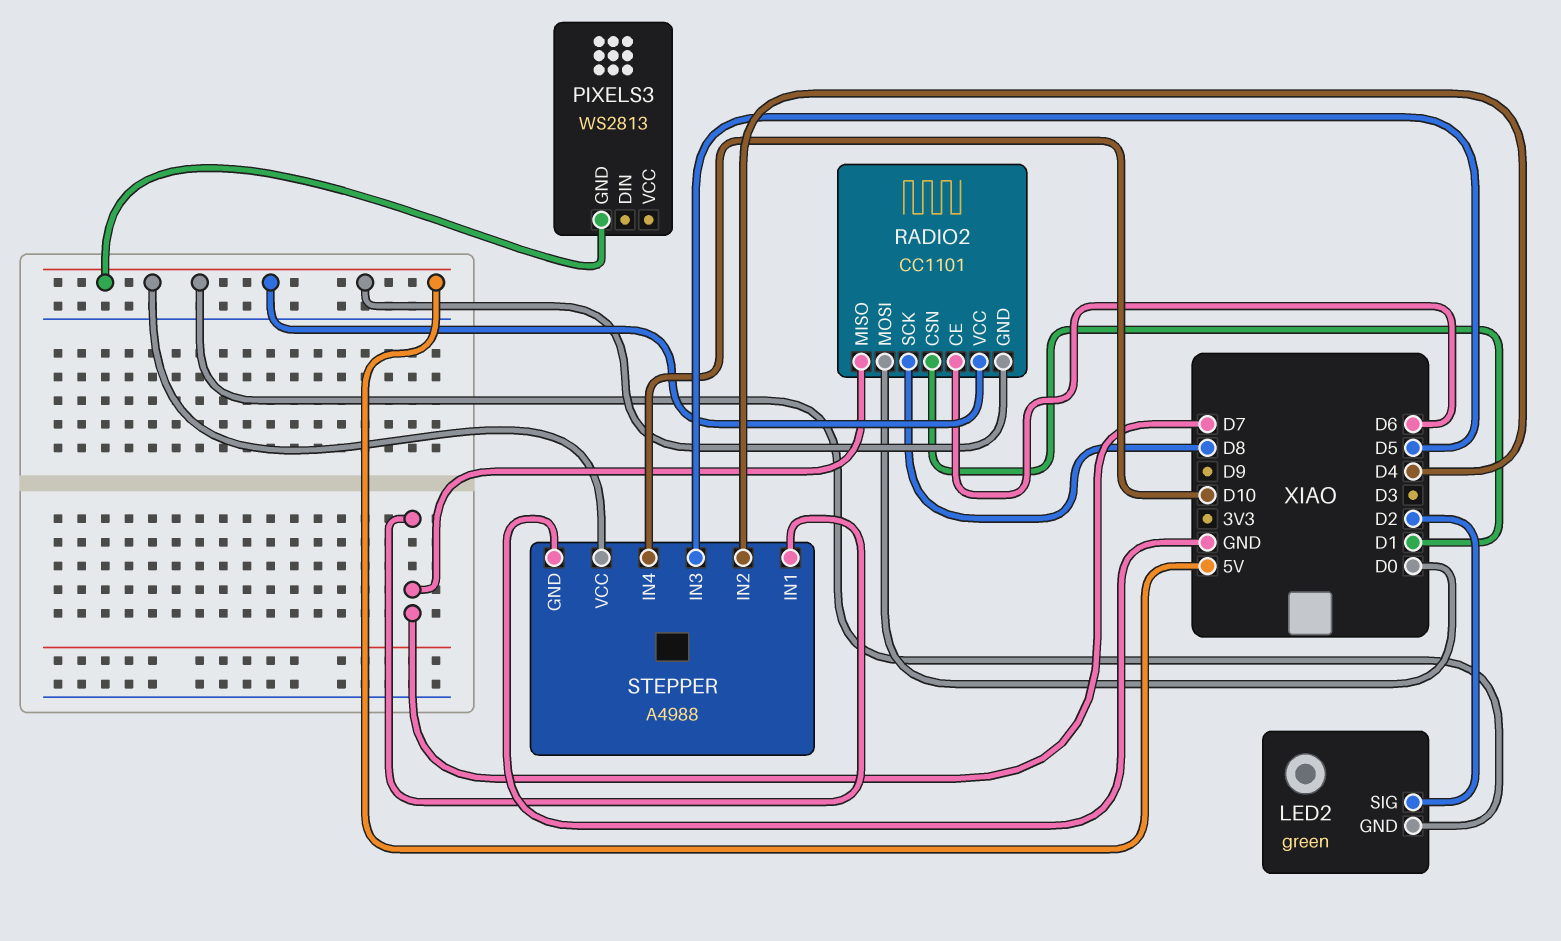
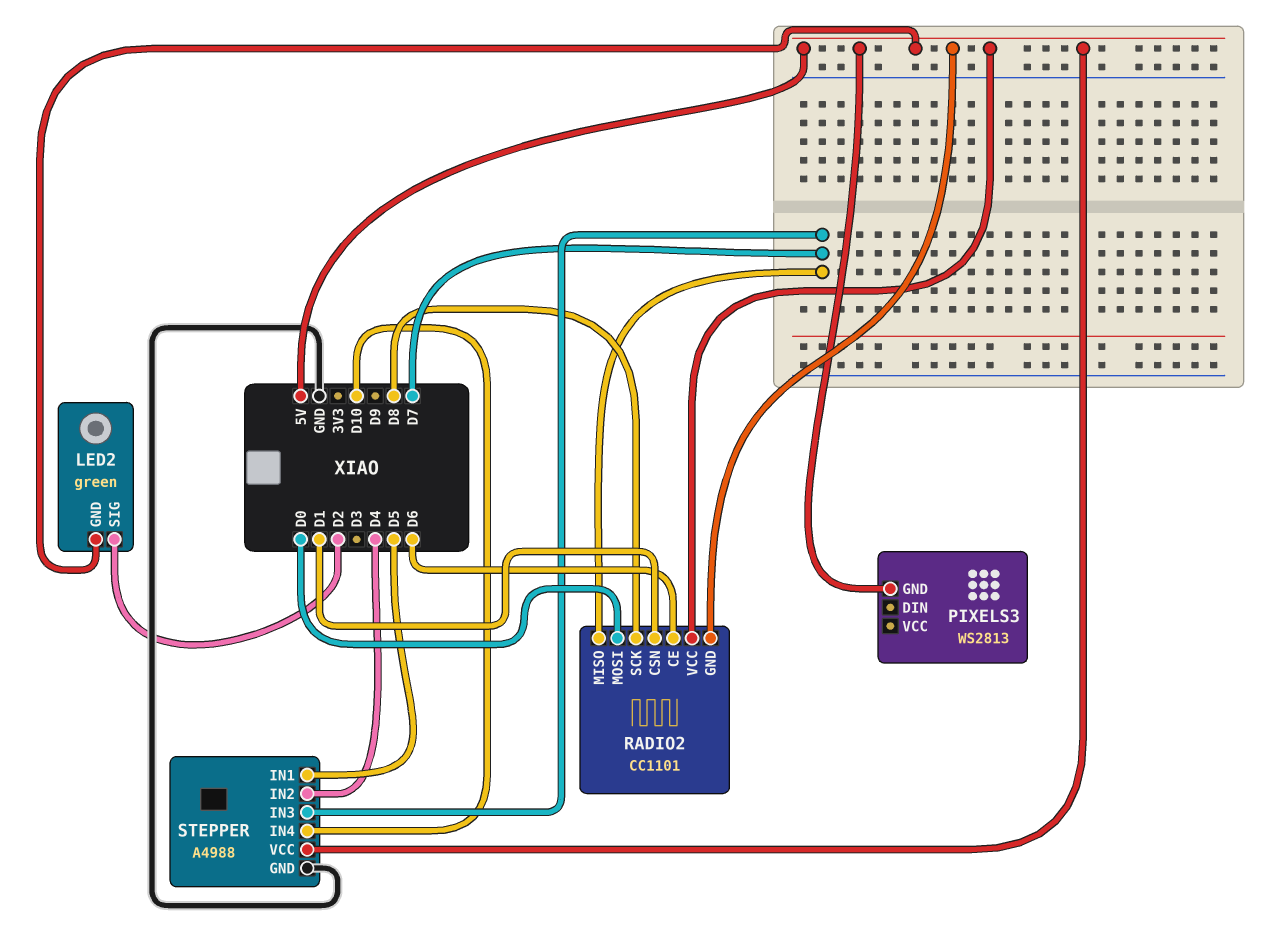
STEPPER pin IN1: D7 -> D5
STEPPER pin IN3: D5 -> D7

